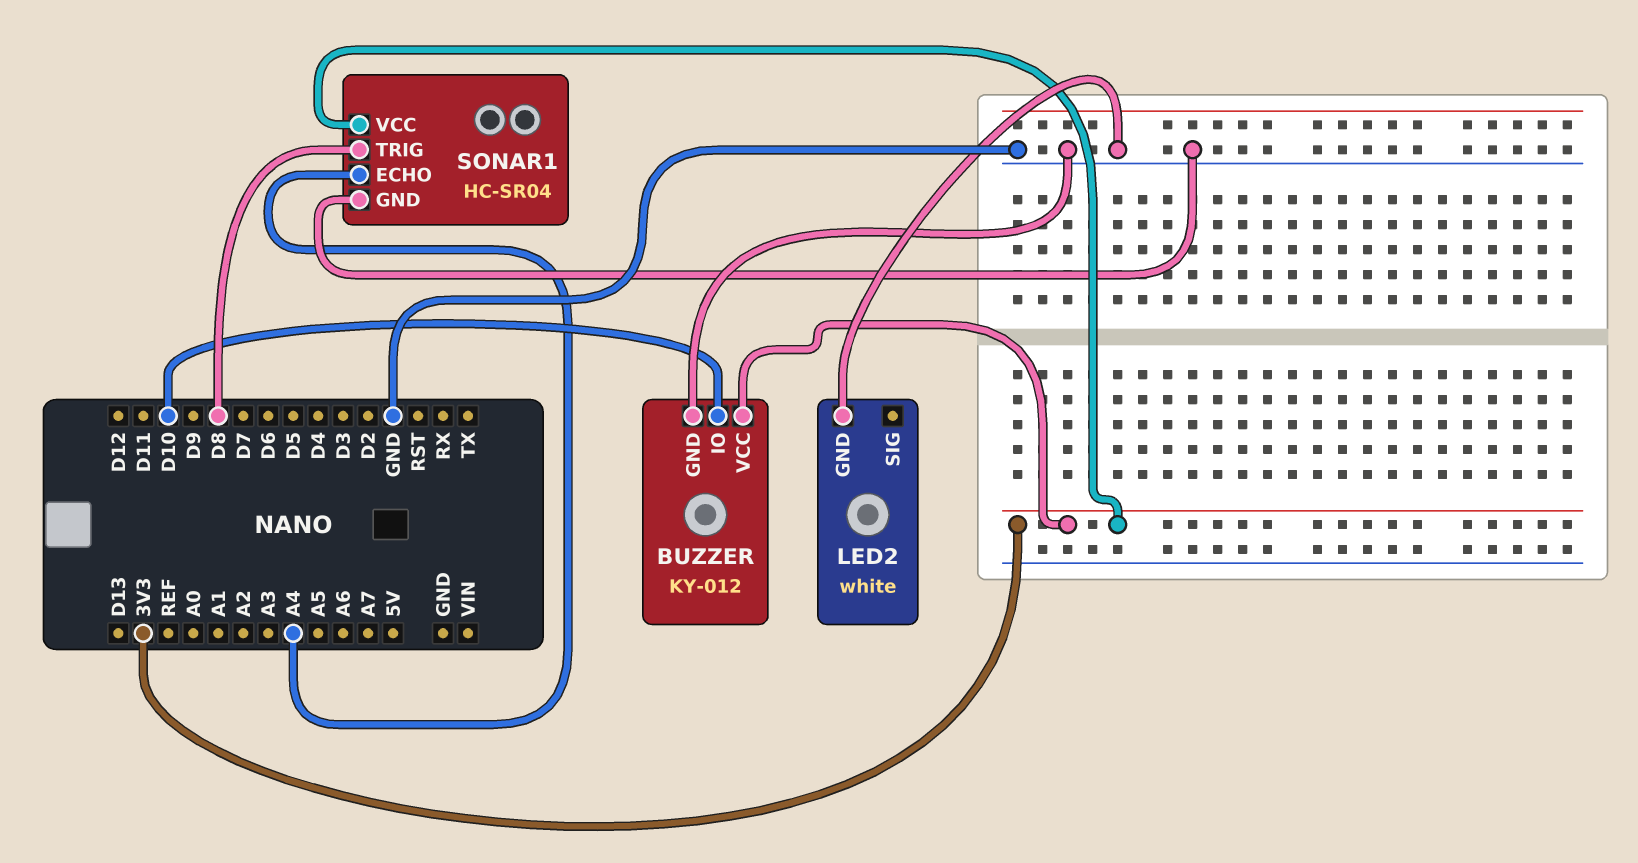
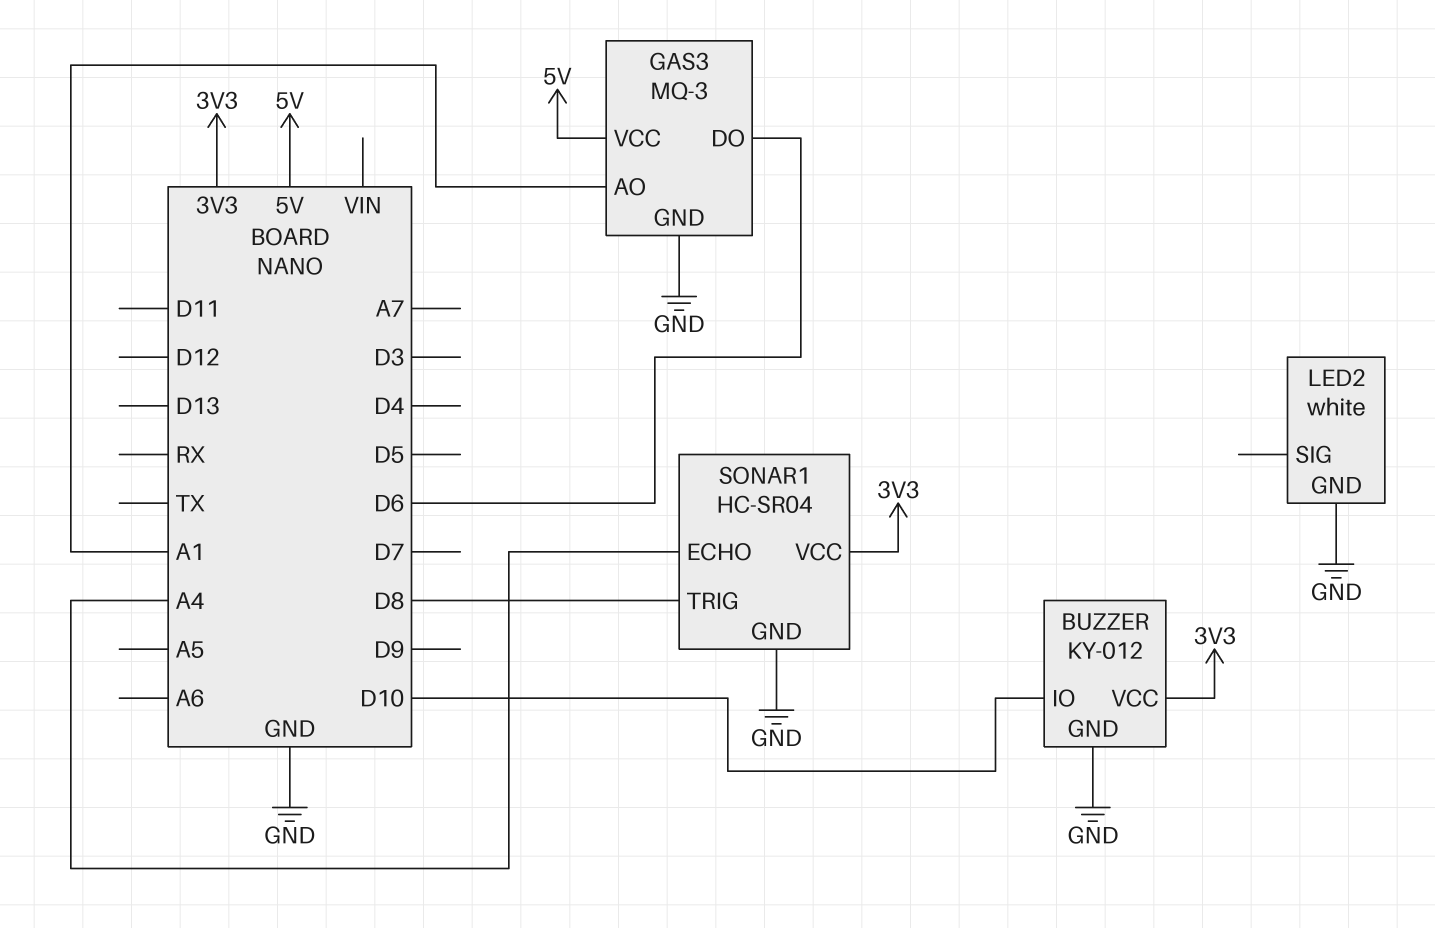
GAS3: none -> MQ-3
GAS3 pin AO: none -> A1
GAS3 pin DO: none -> D6
GAS3 pin GND: none -> GND
GAS3 pin VCC: none -> 5V

